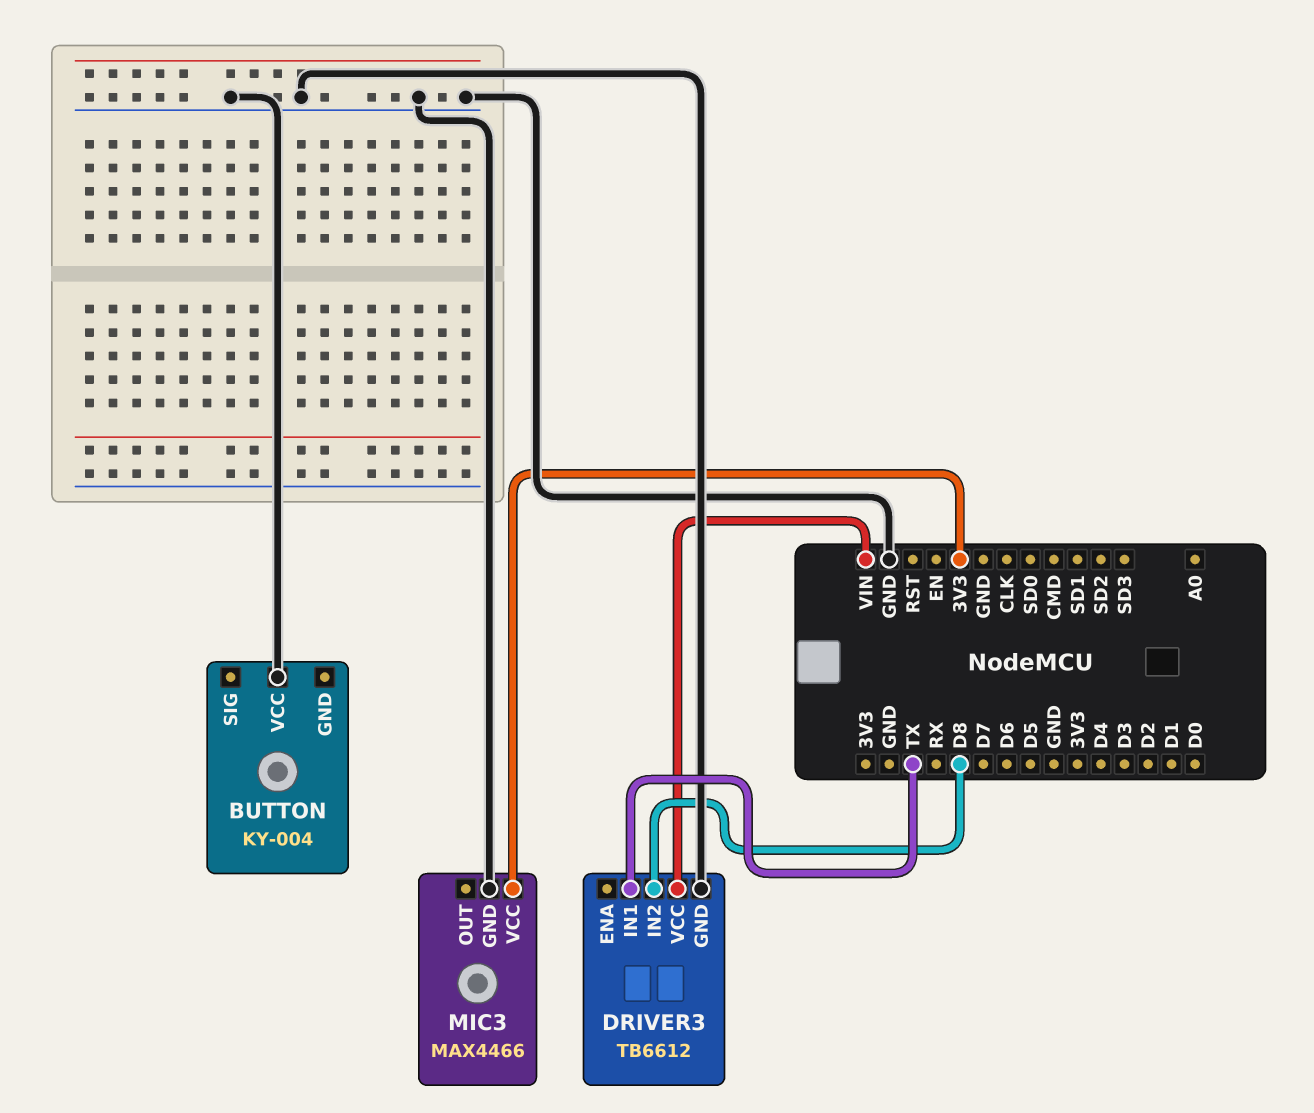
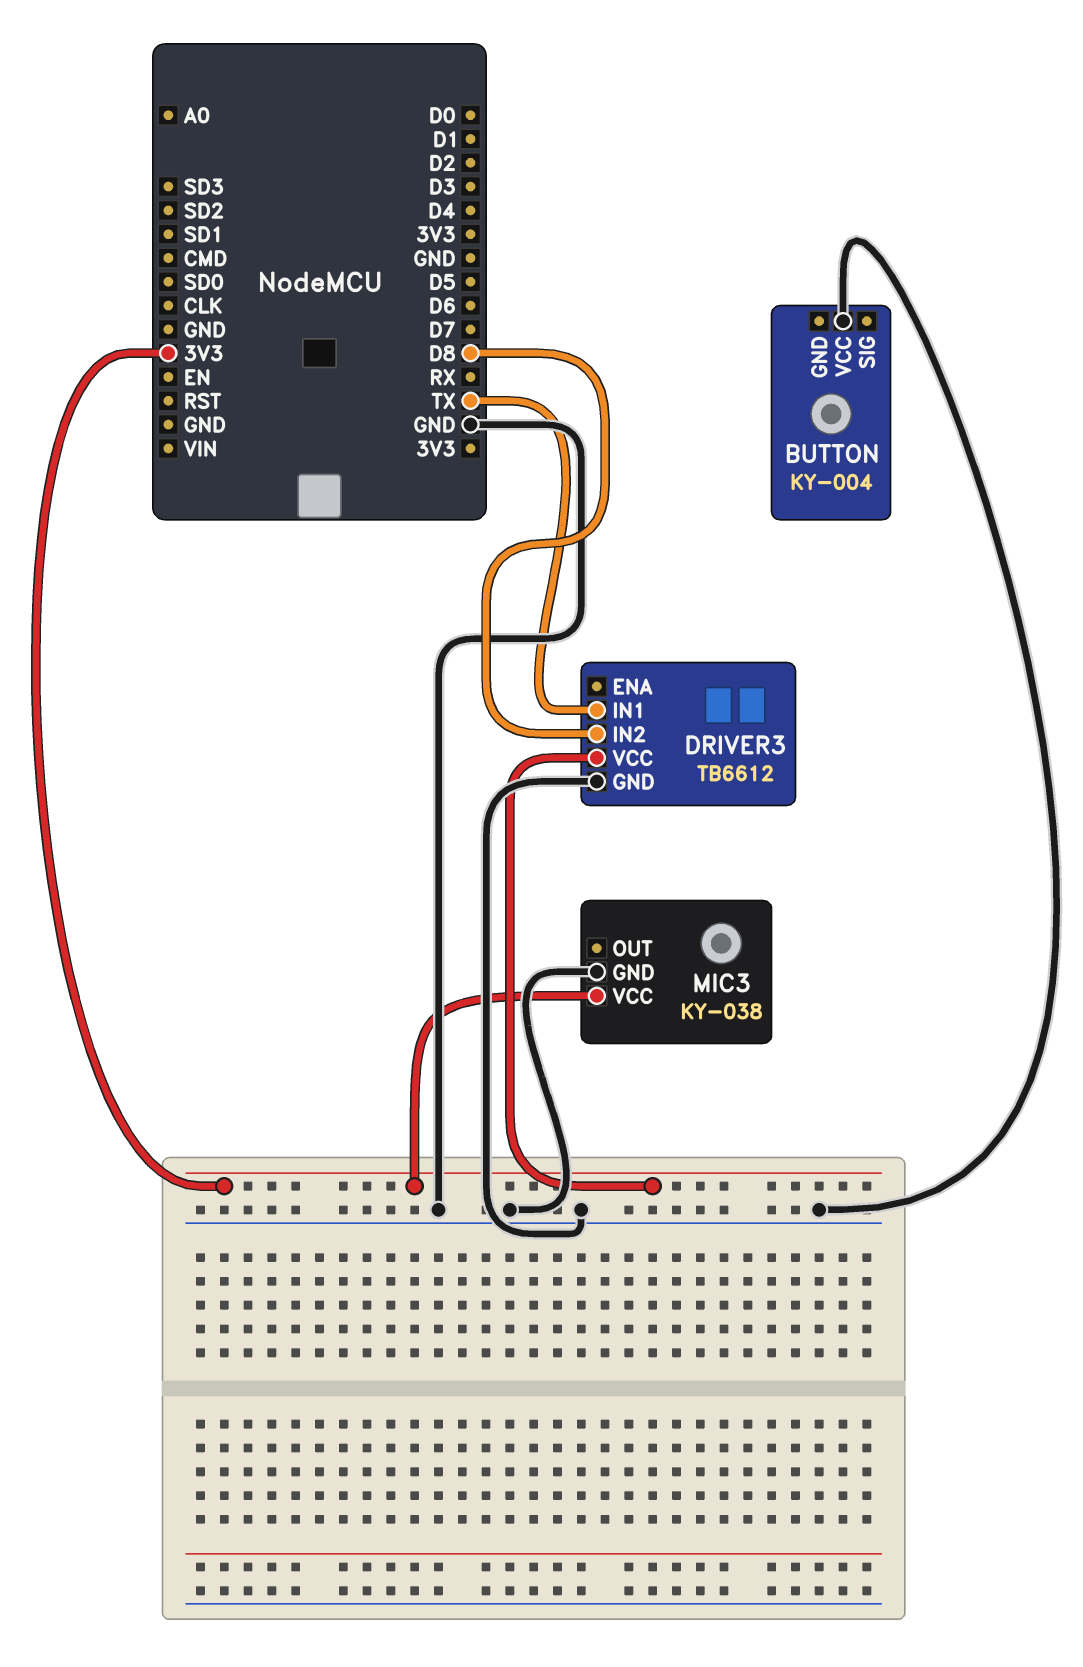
DRIVER3 pin VCC: VIN -> 3V3
MIC3: MAX4466 -> KY-038

